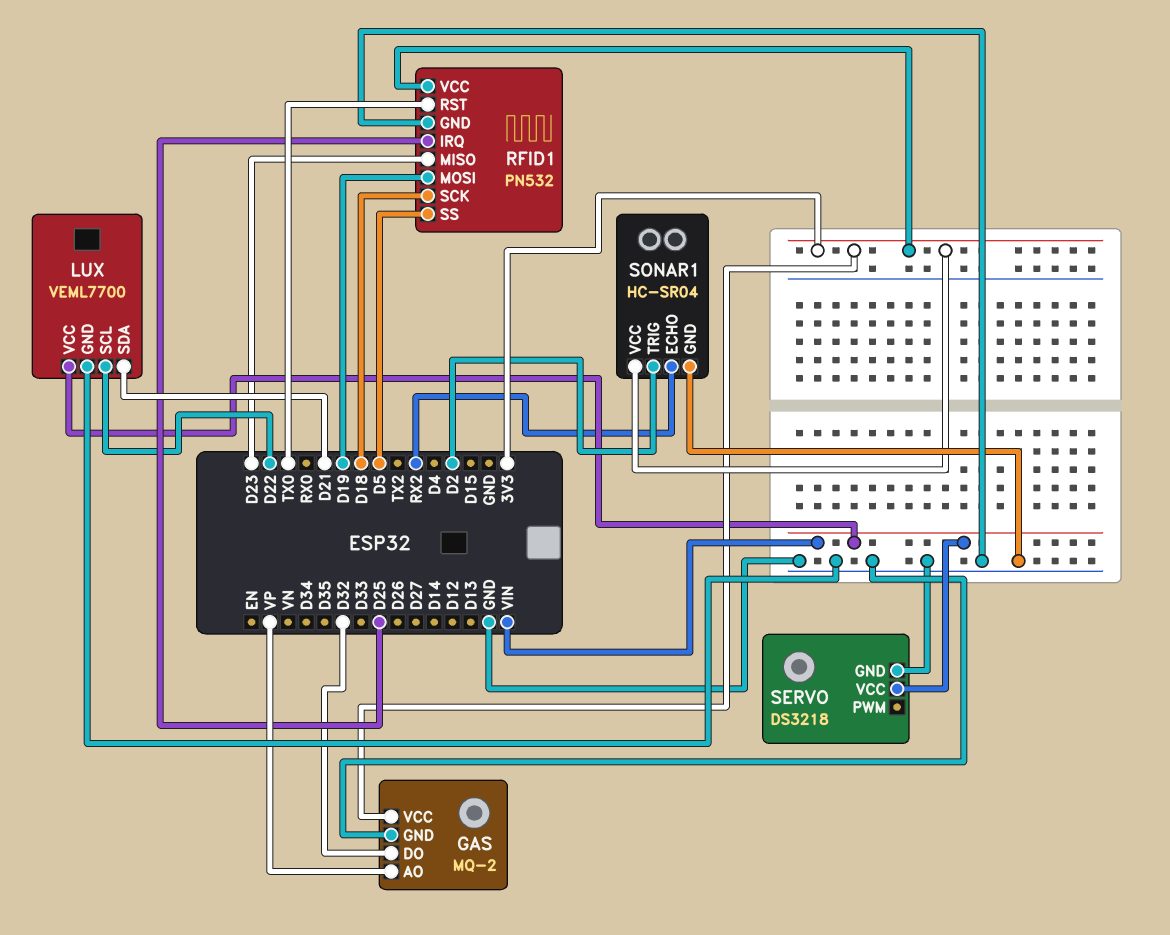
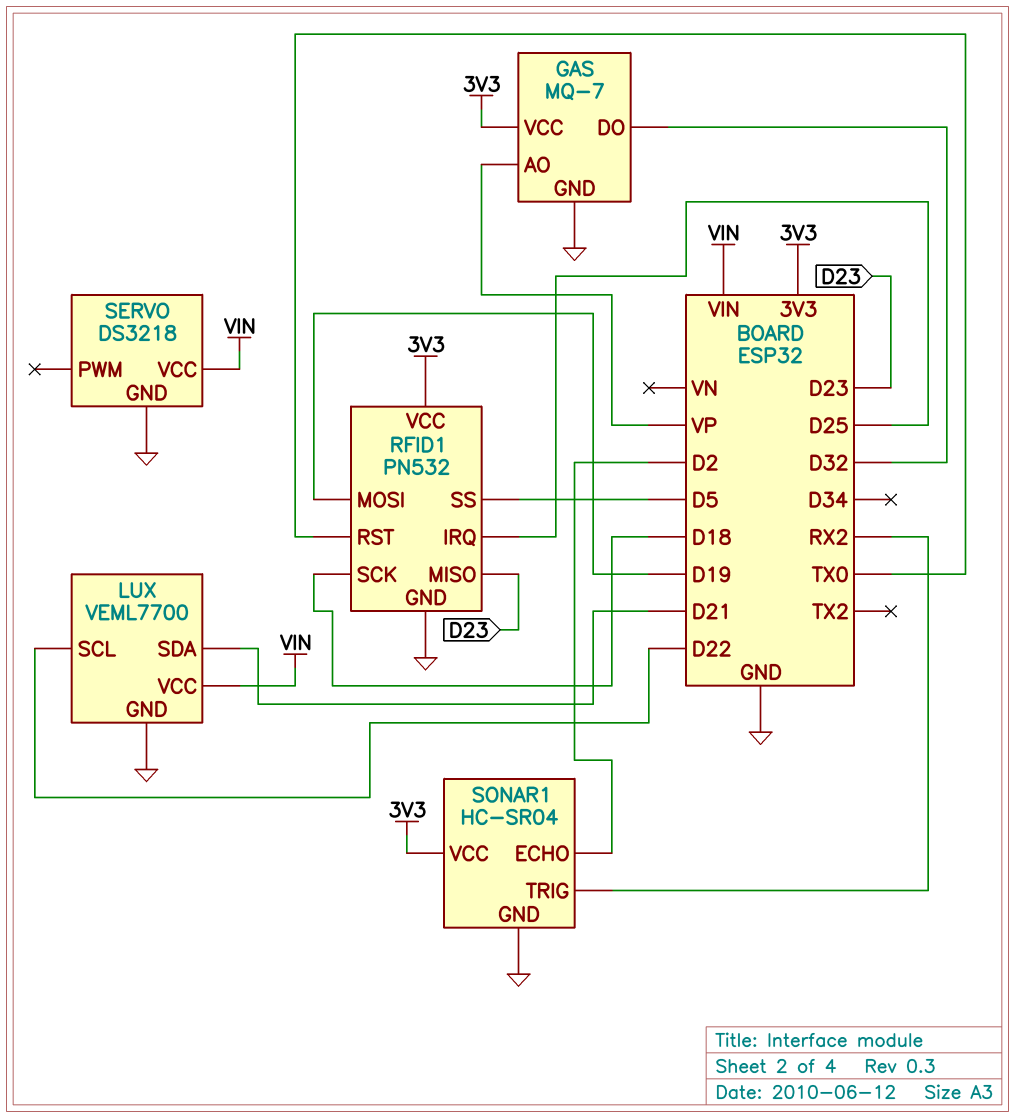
GAS: MQ-2 -> MQ-7
SONAR1 pin ECHO: RX2 -> D2
SONAR1 pin TRIG: D2 -> RX2

